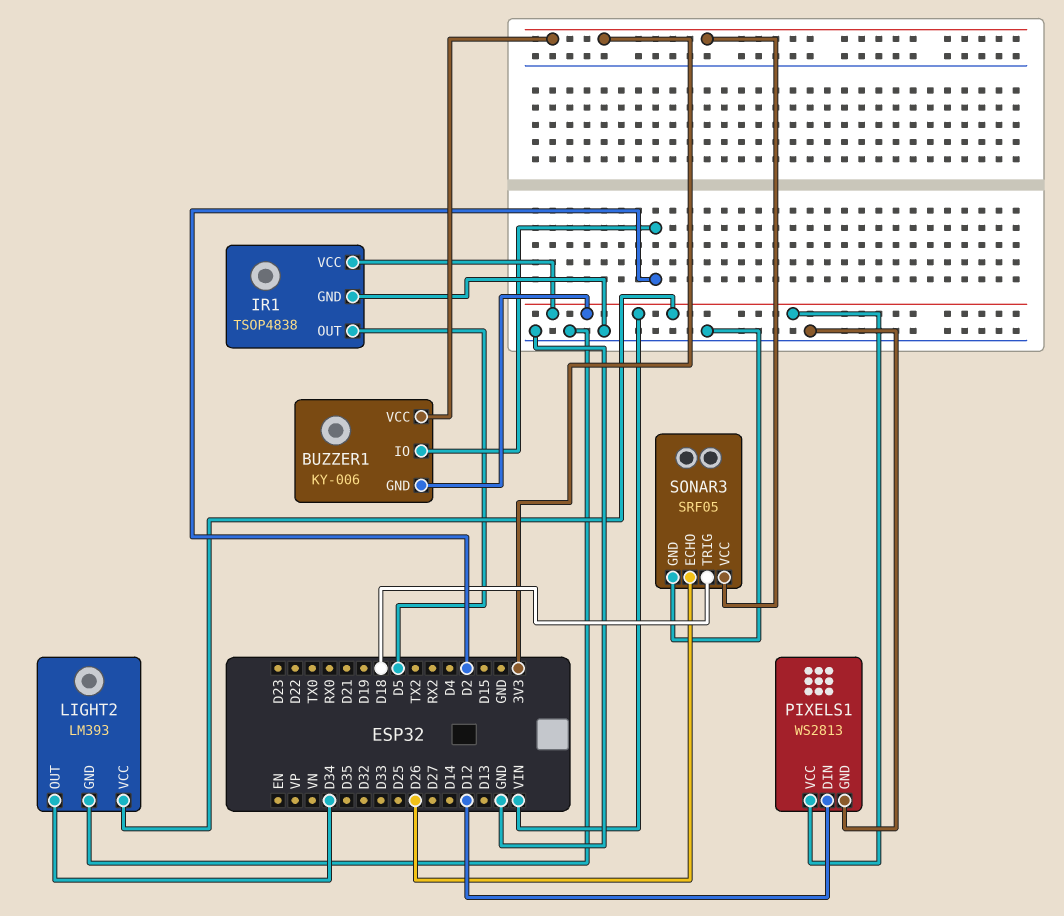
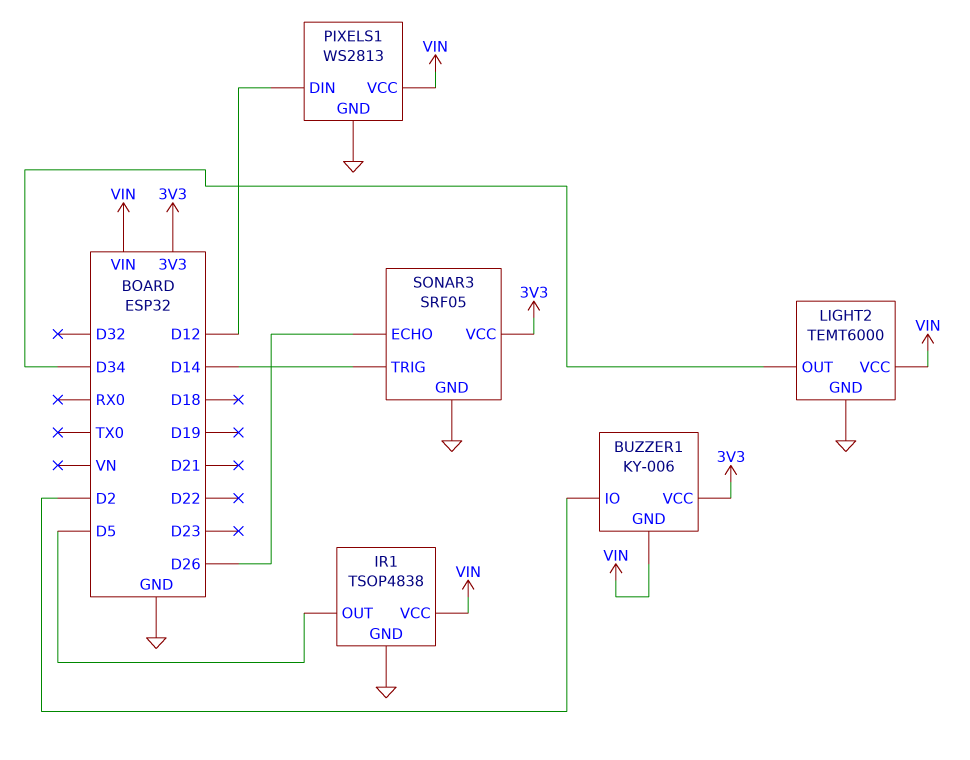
LIGHT2: LM393 -> TEMT6000
SONAR3 pin TRIG: D18 -> D14

